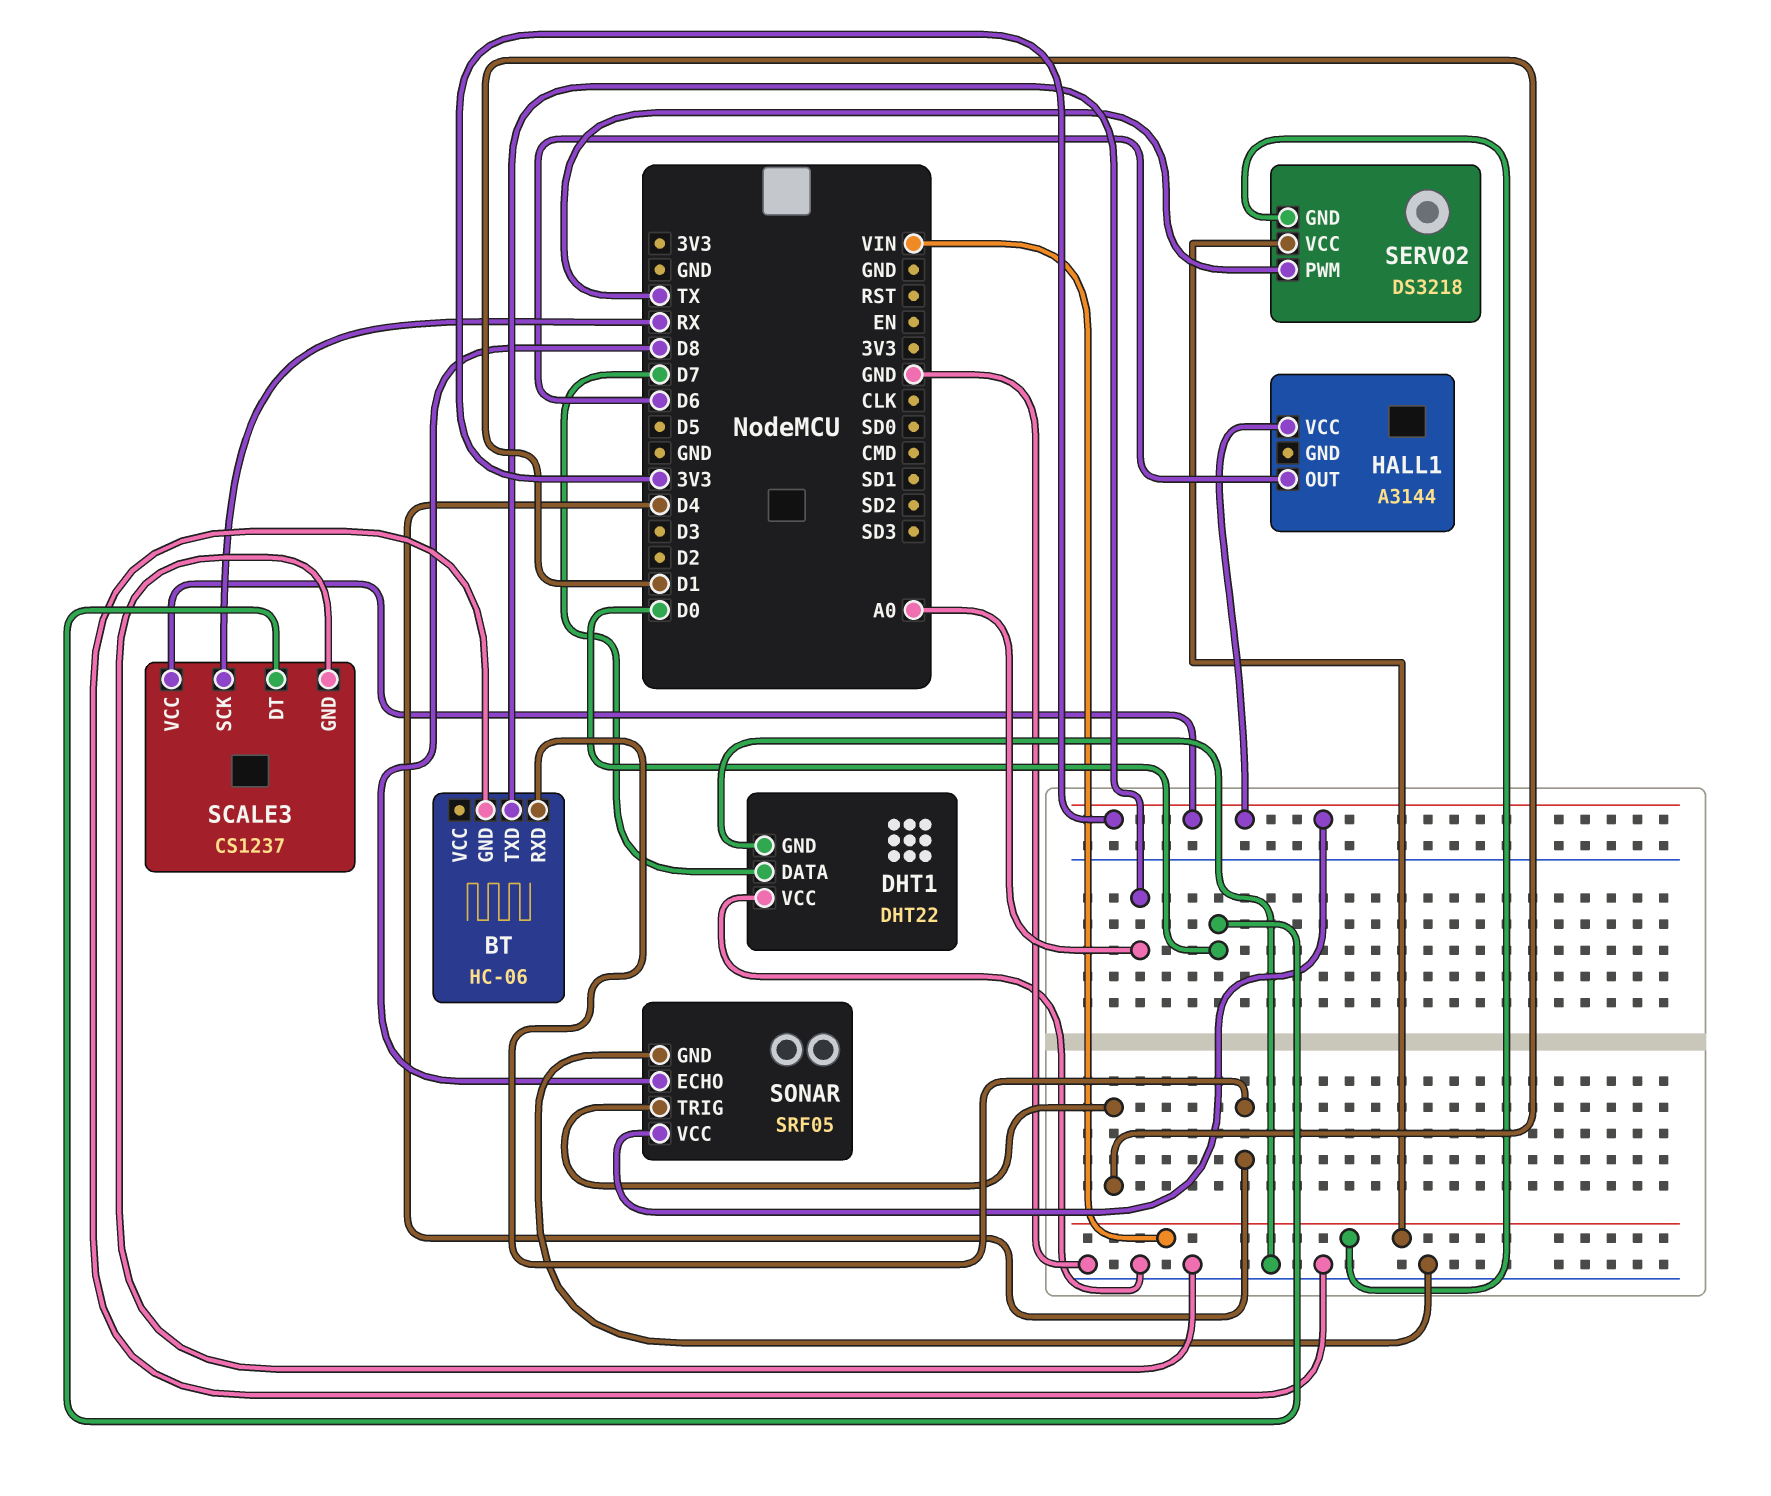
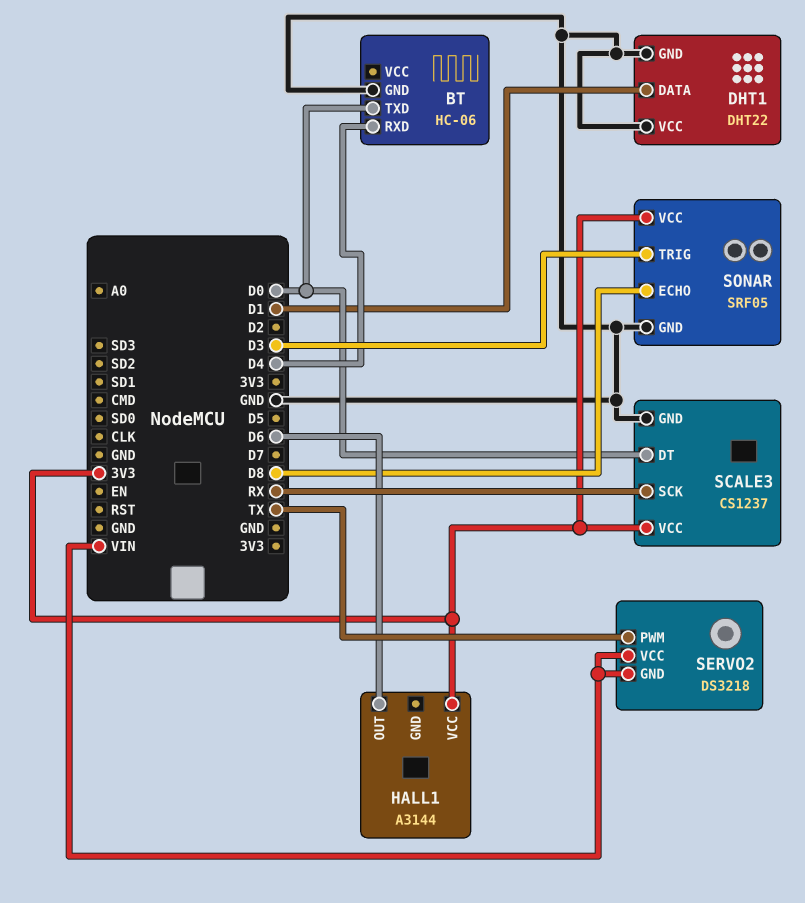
BT pin TXD: A0 -> D0
DHT1 pin DATA: D7 -> D1
SONAR pin TRIG: D1 -> D3

